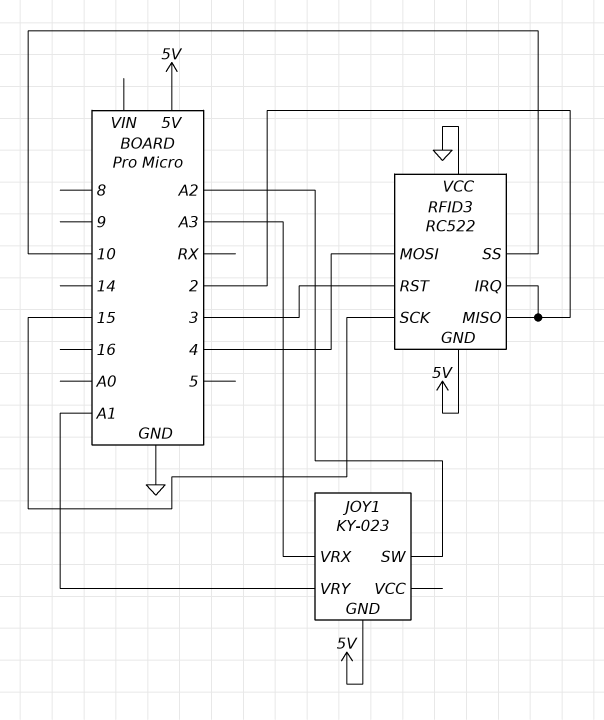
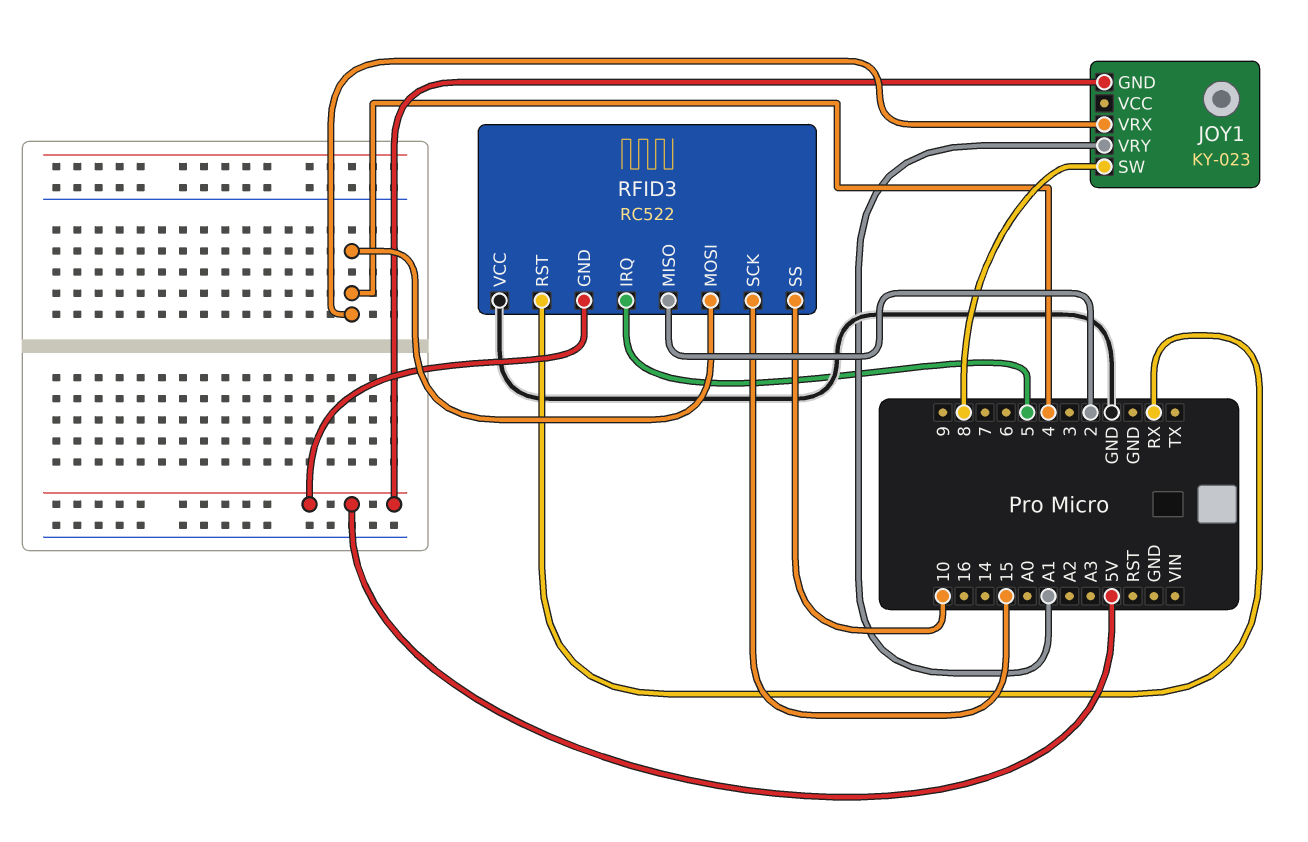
JOY1 pin SW: A2 -> 8
JOY1 pin VRX: A3 -> 4
RFID3 pin IRQ: 2 -> 5
RFID3 pin RST: 3 -> RX

